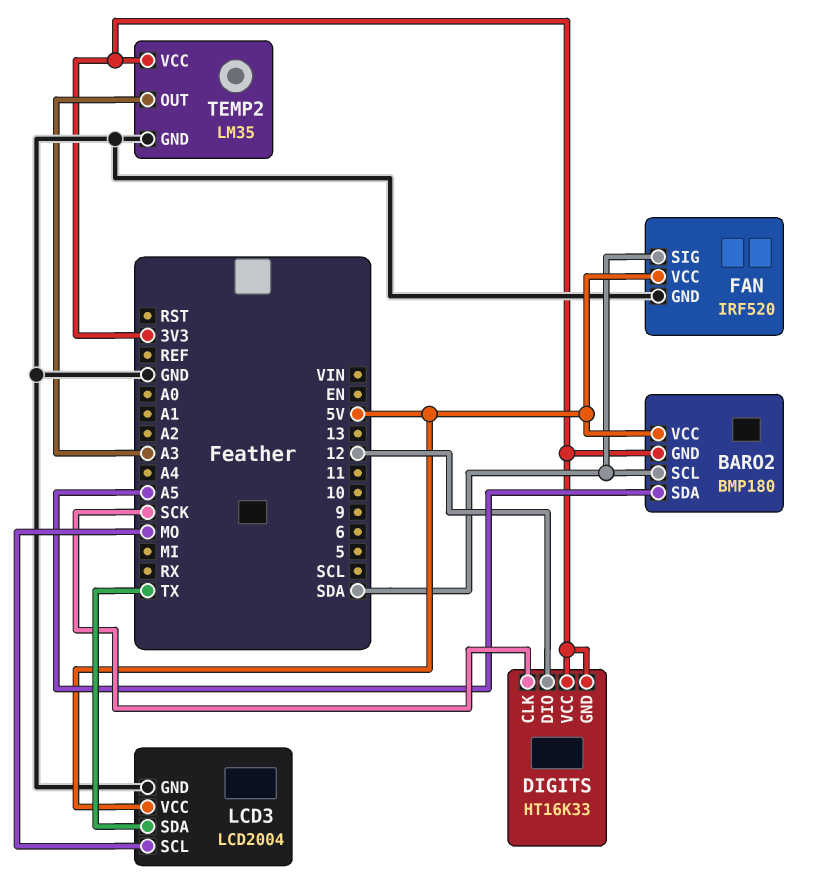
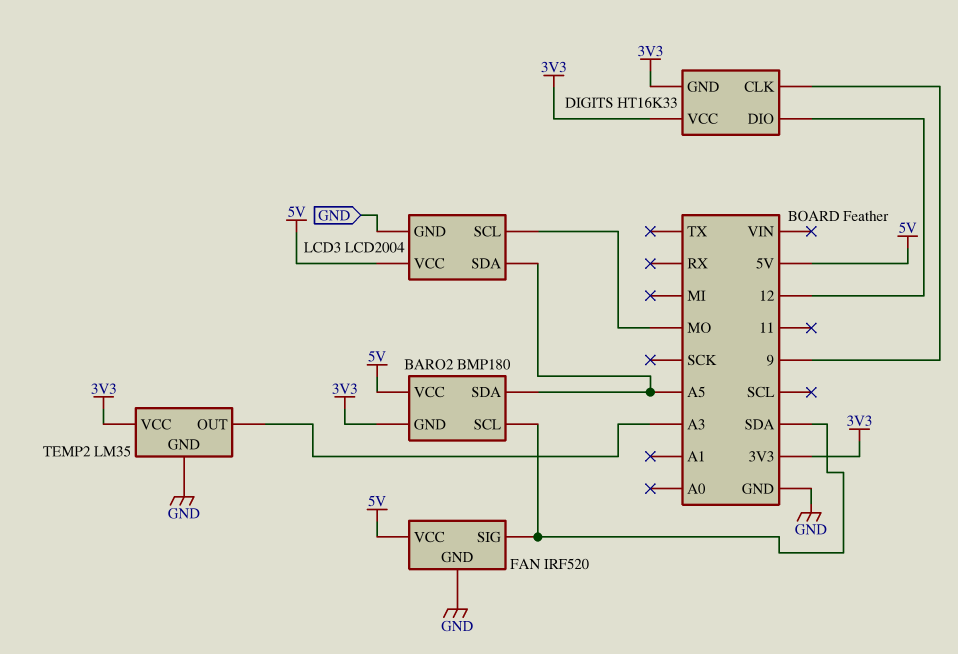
DIGITS pin CLK: SCK -> 9
LCD3 pin SDA: TX -> A5

